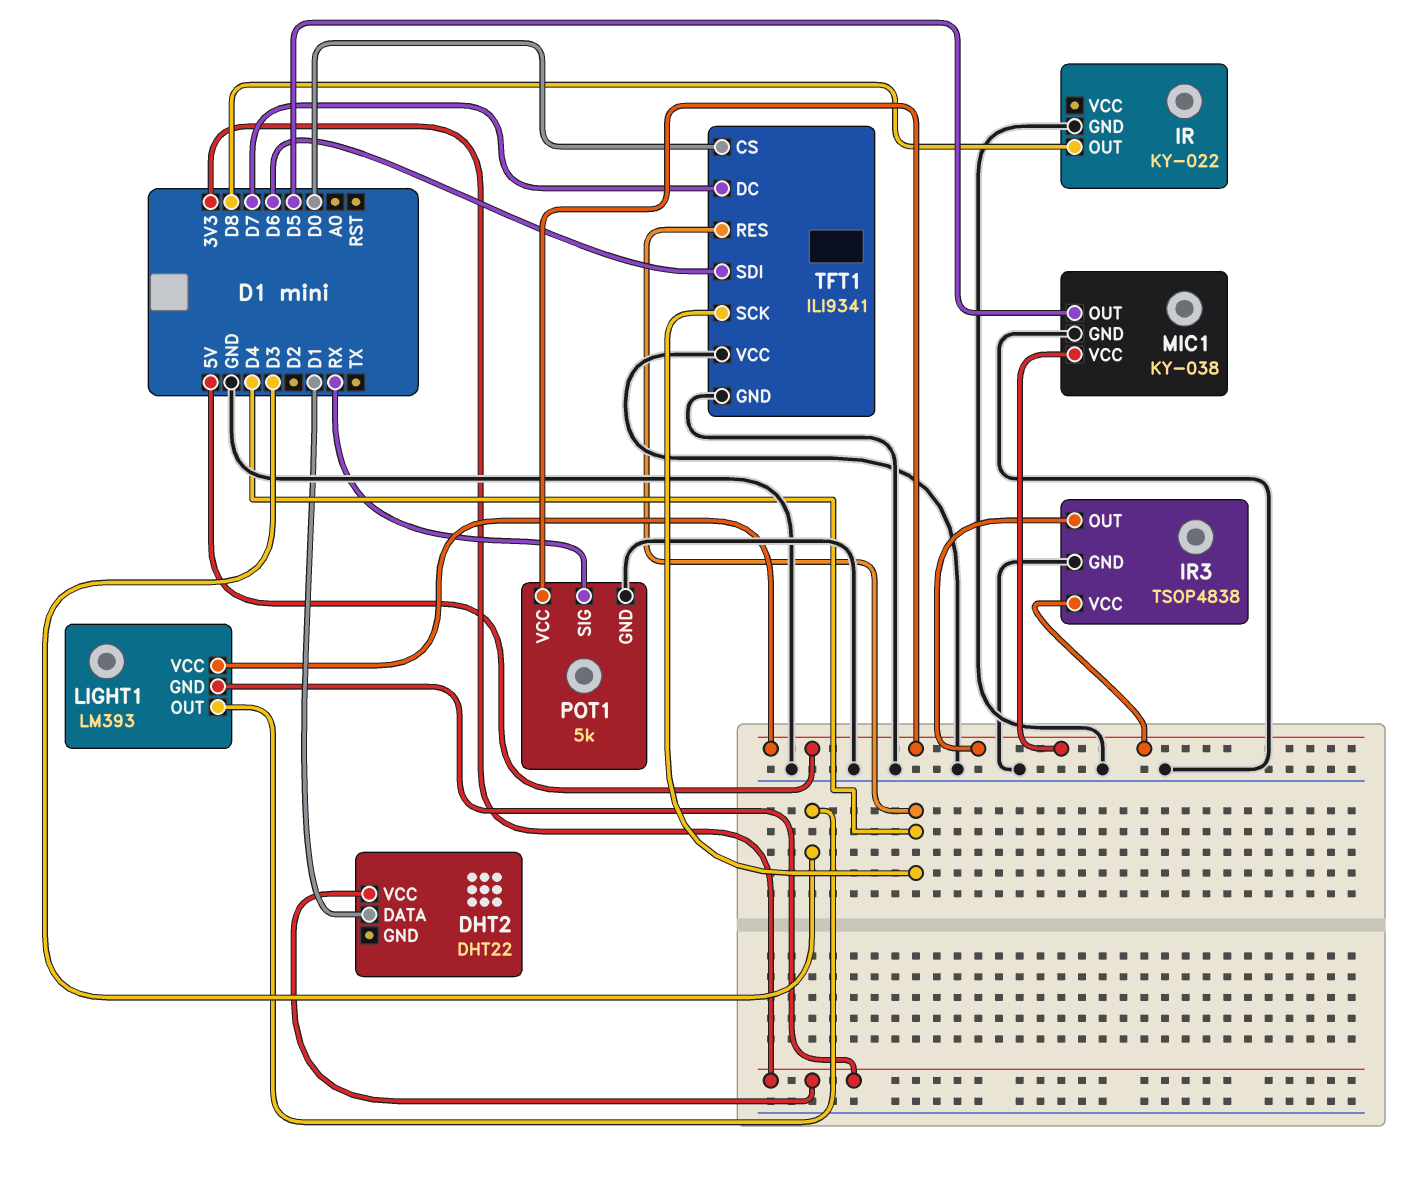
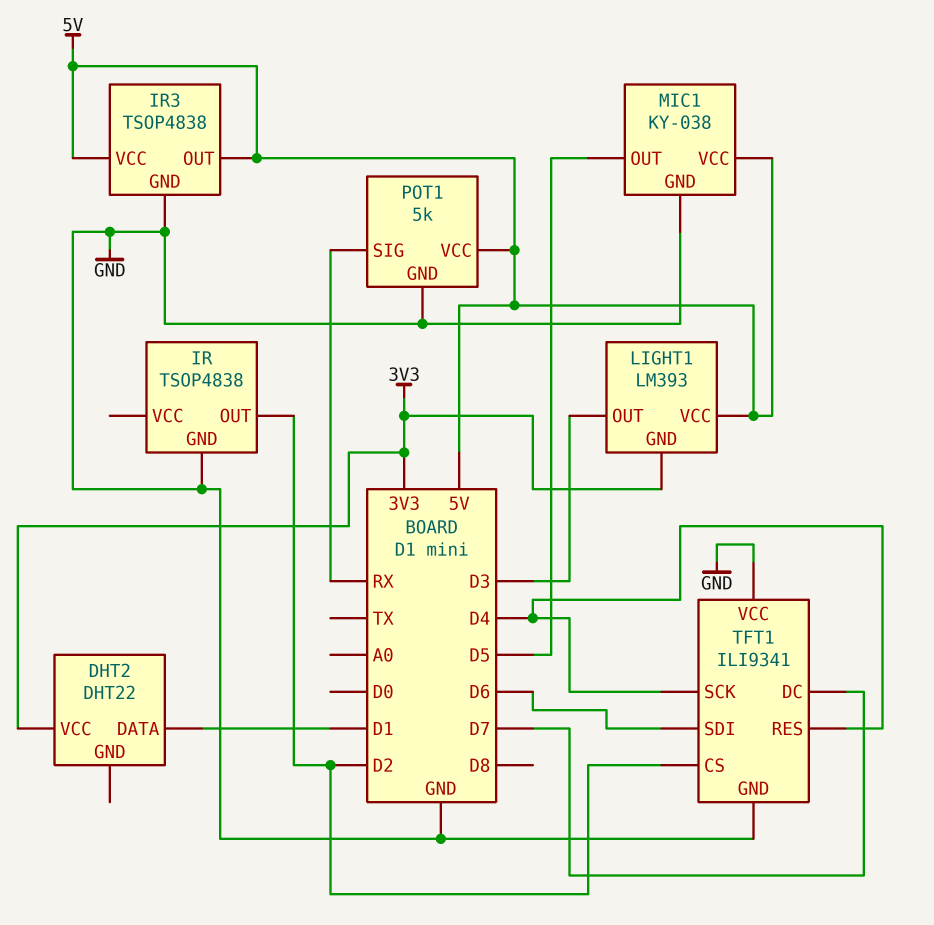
IR: KY-022 -> TSOP4838
IR pin OUT: D8 -> D2
TFT1 pin CS: D0 -> D2

